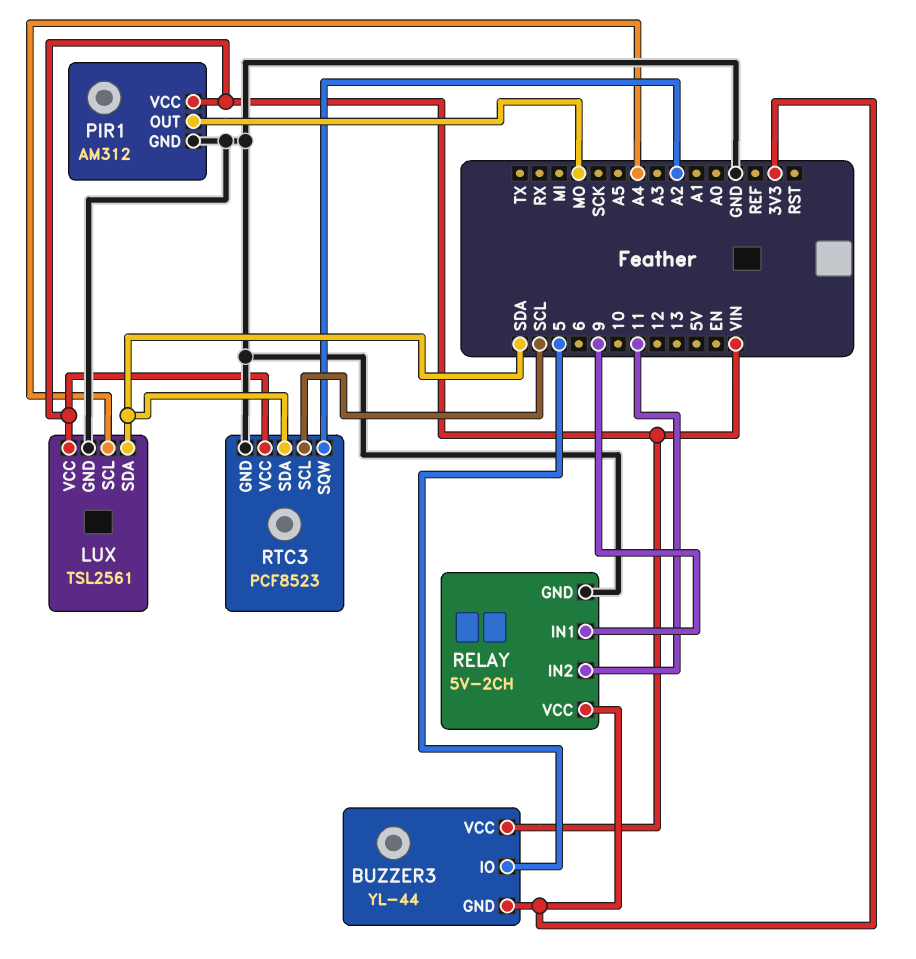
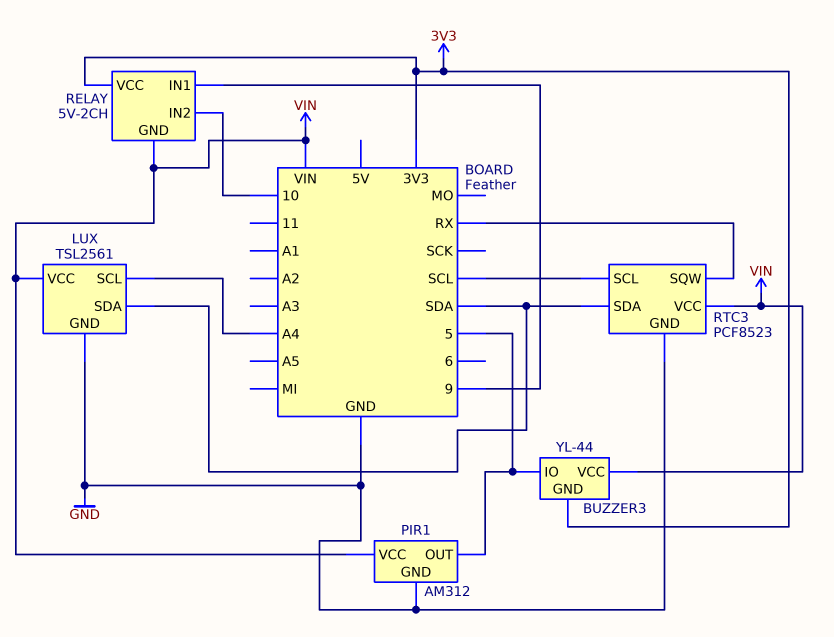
PIR1 pin OUT: MO -> 5
RELAY pin GND: GND -> VIN
RELAY pin IN2: 11 -> 10
RTC3 pin SQW: A2 -> RX

